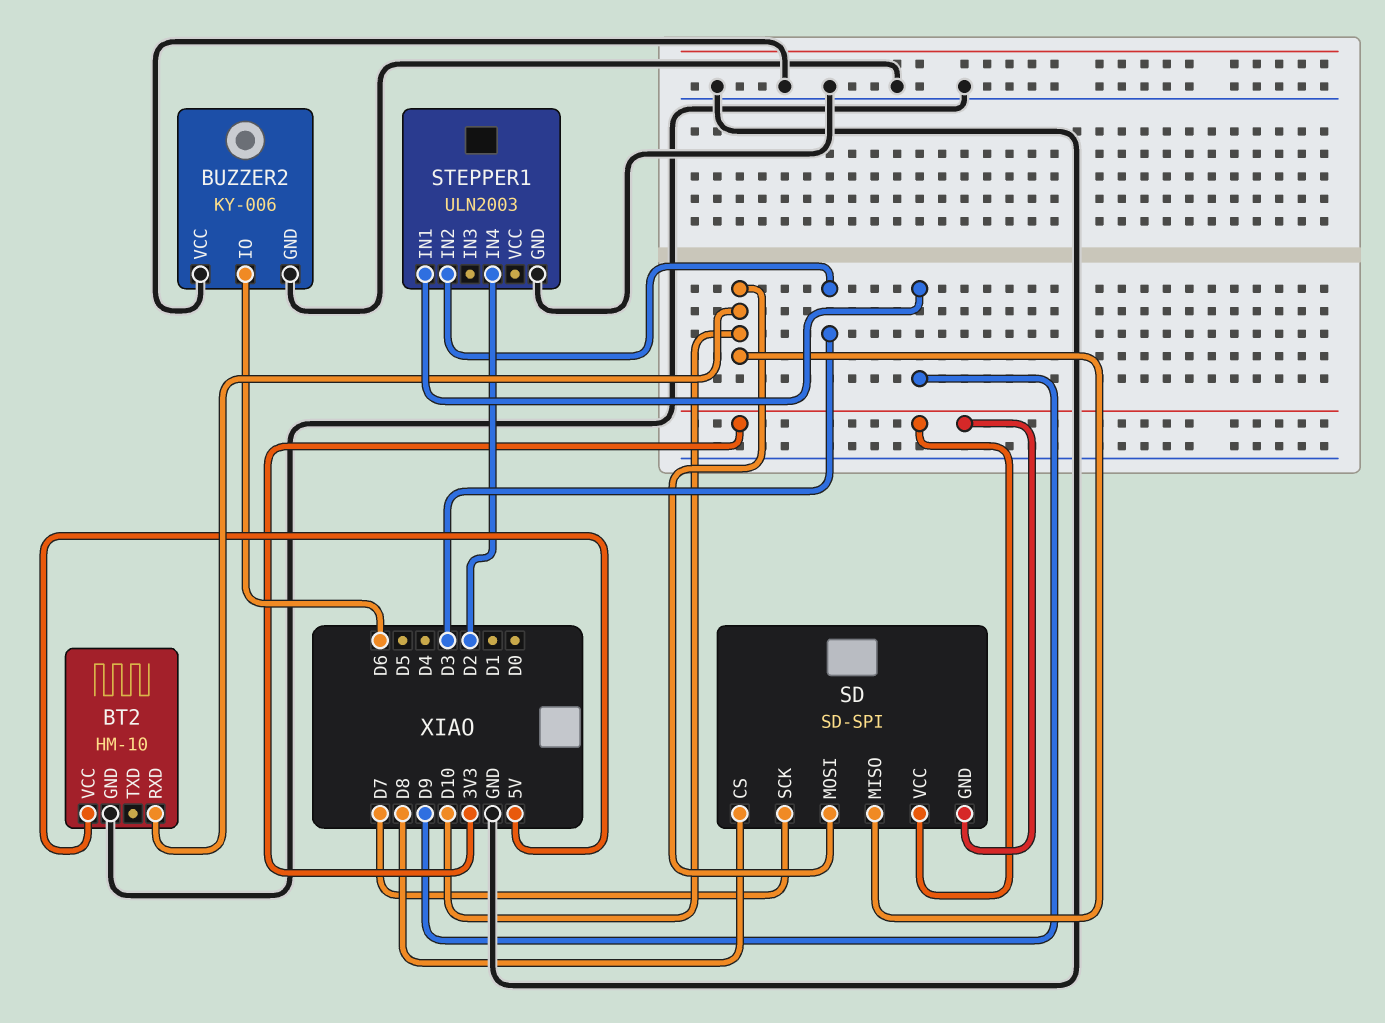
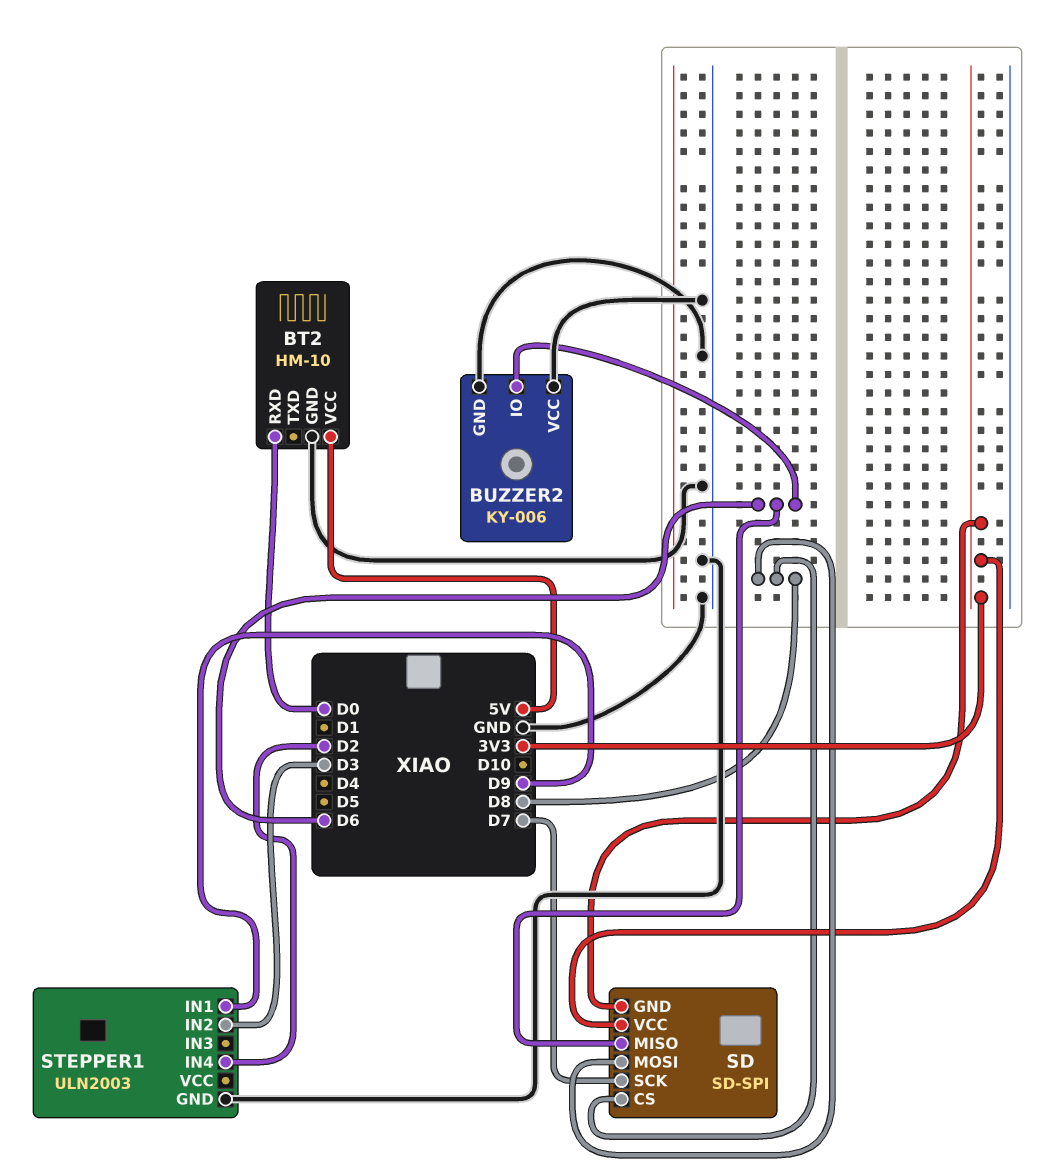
BT2 pin RXD: D10 -> D0
SD pin MISO: D10 -> D6
SD pin MOSI: D10 -> D8

